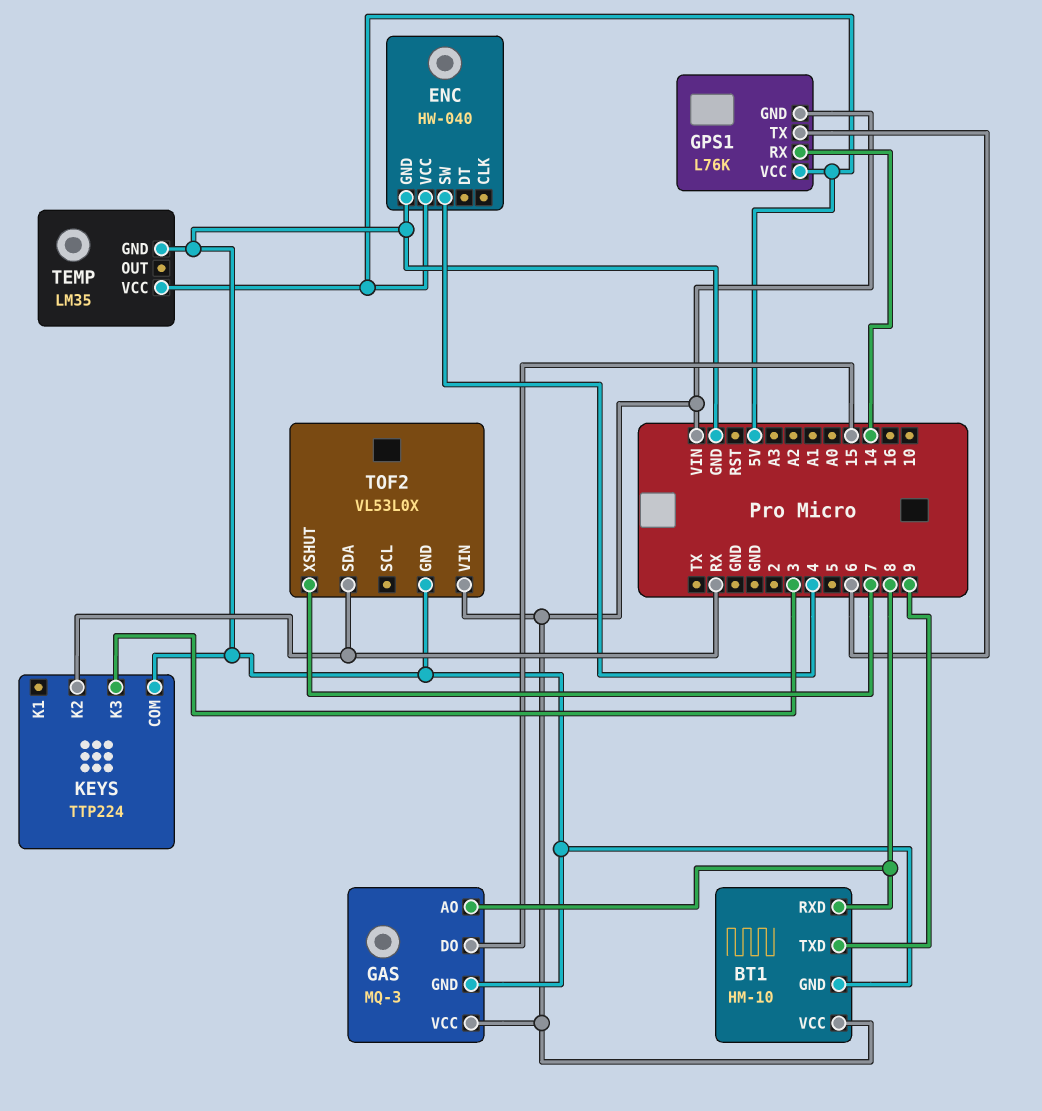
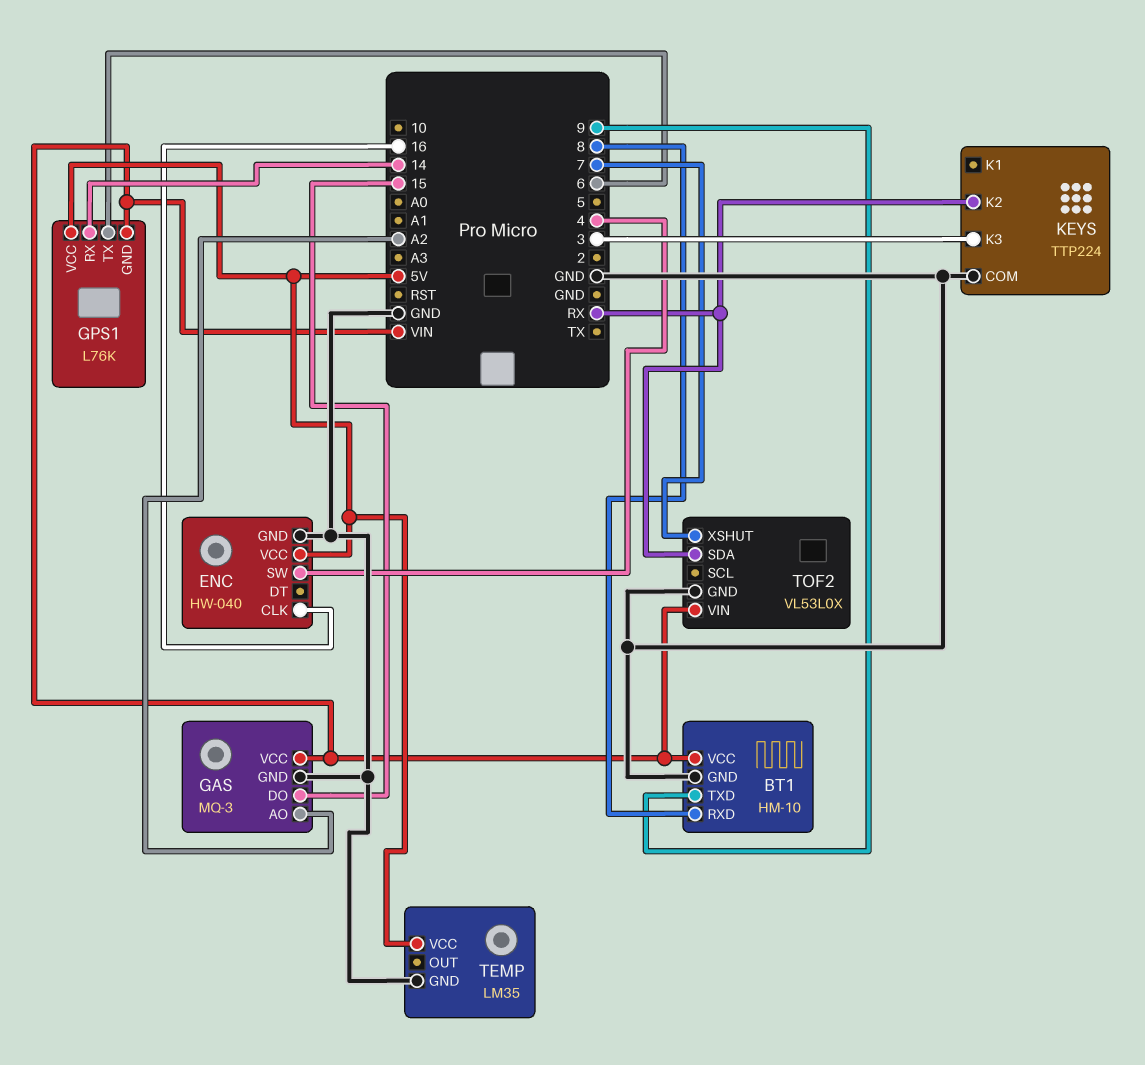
ENC pin CLK: none -> 16
GAS pin AO: 8 -> A2

